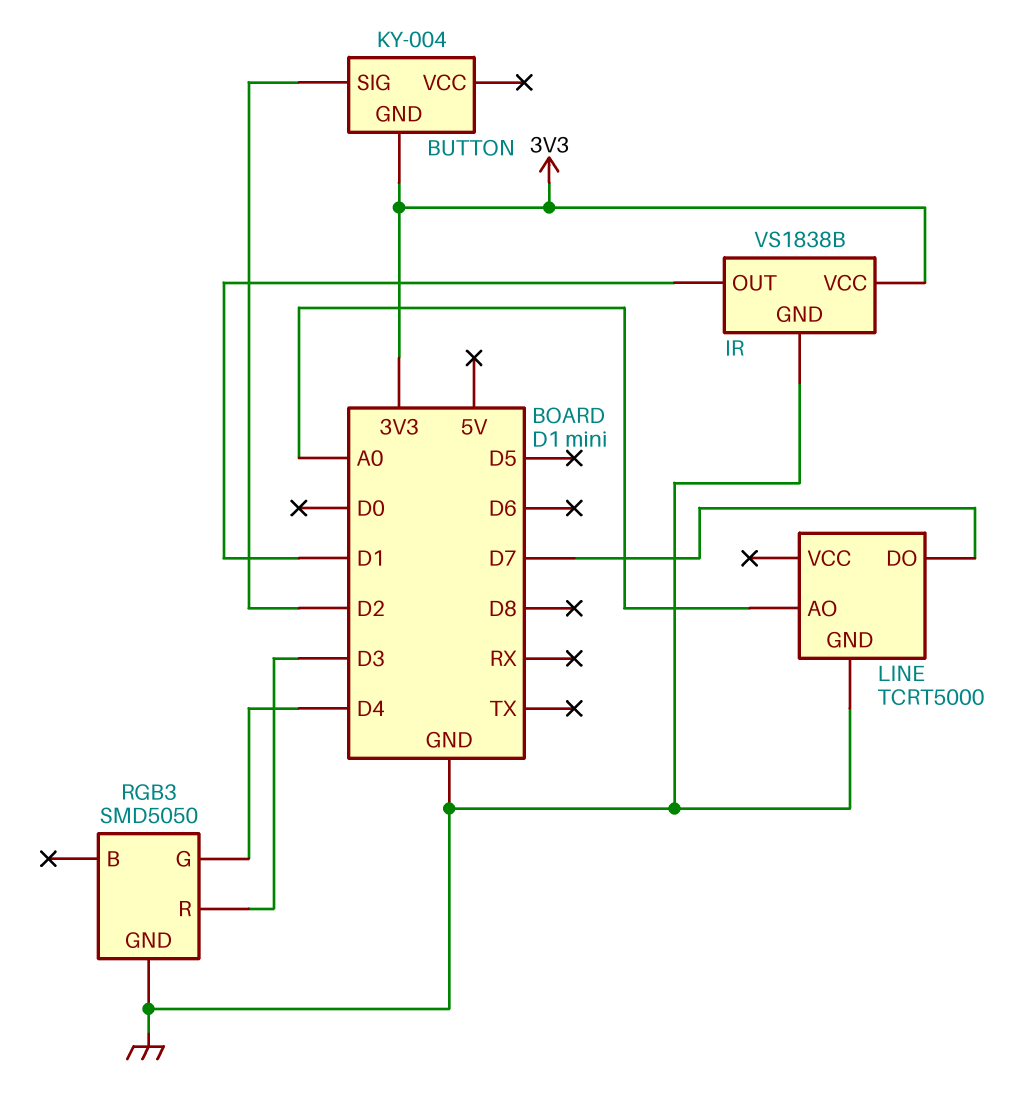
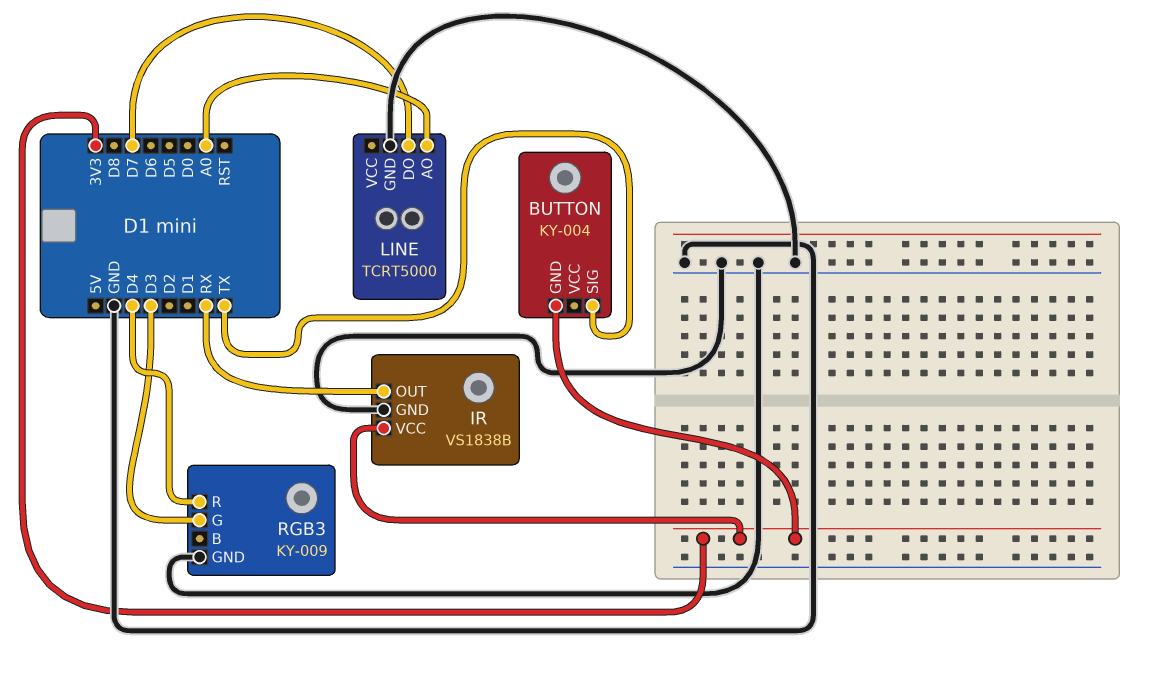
BUTTON pin SIG: D2 -> TX
IR pin OUT: D1 -> RX
RGB3: SMD5050 -> KY-009
RGB3 pin G: D4 -> D3
RGB3 pin R: D3 -> D4

